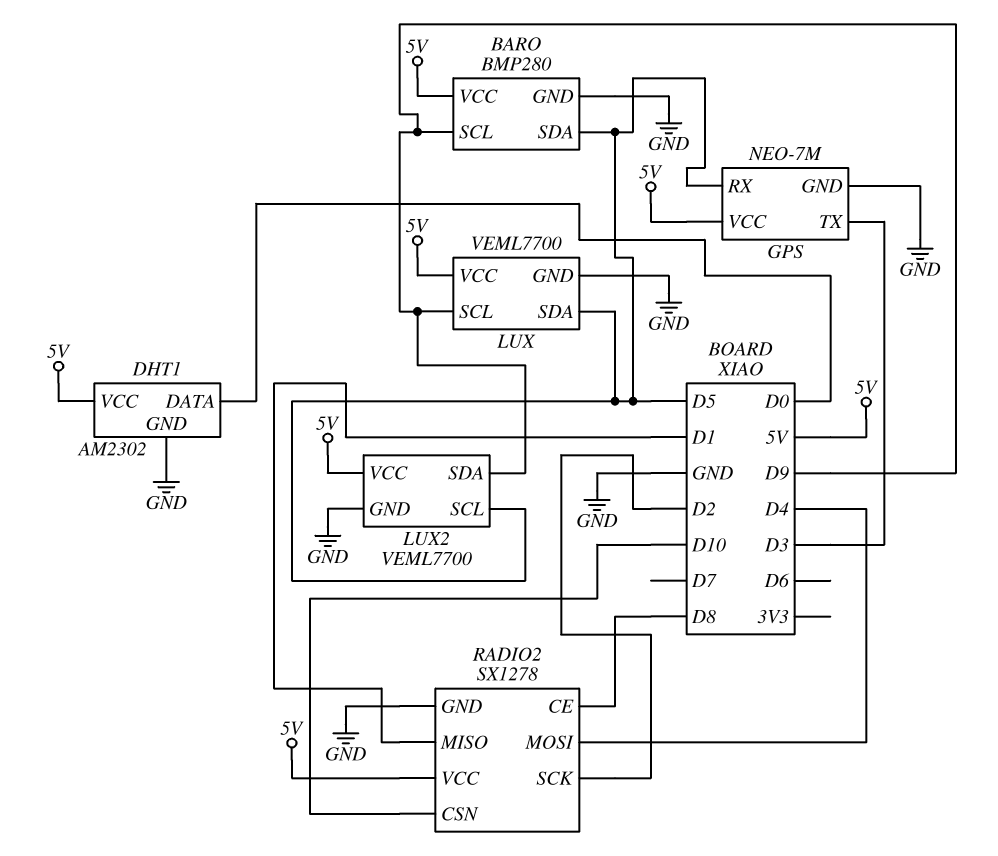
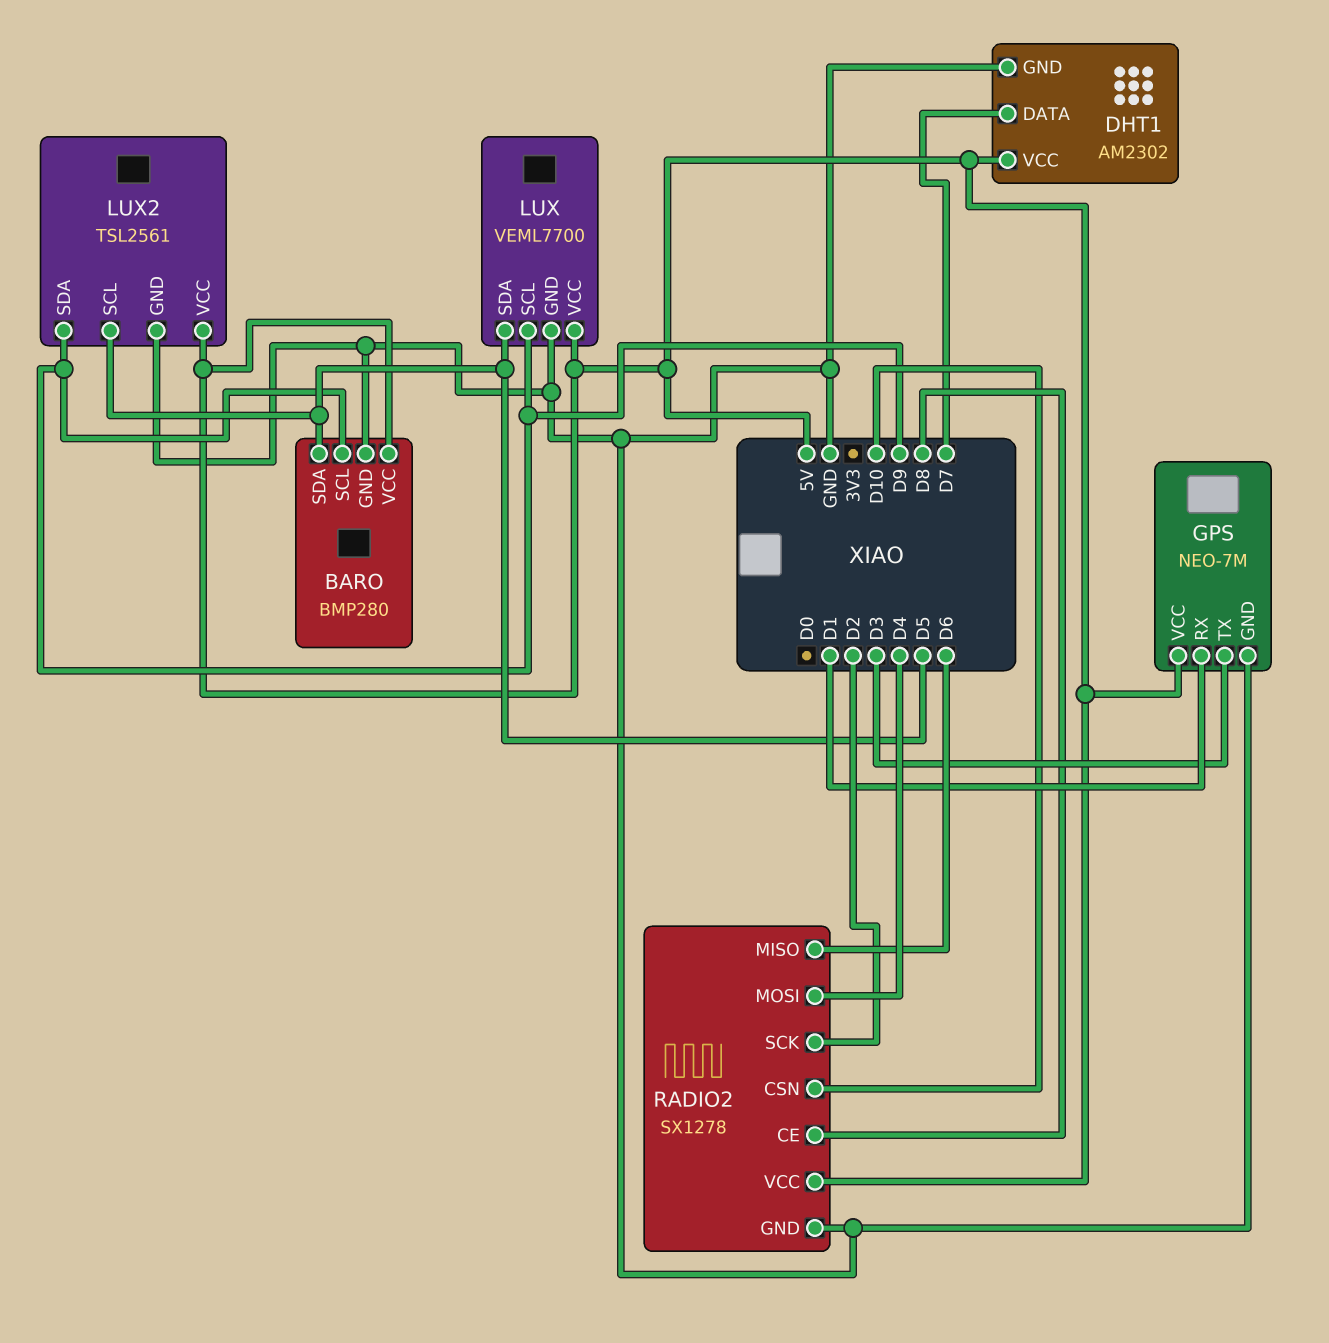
DHT1 pin DATA: D0 -> D7
GPS pin RX: D5 -> D1
LUX2: VEML7700 -> TSL2561
RADIO2 pin MISO: D1 -> D6

